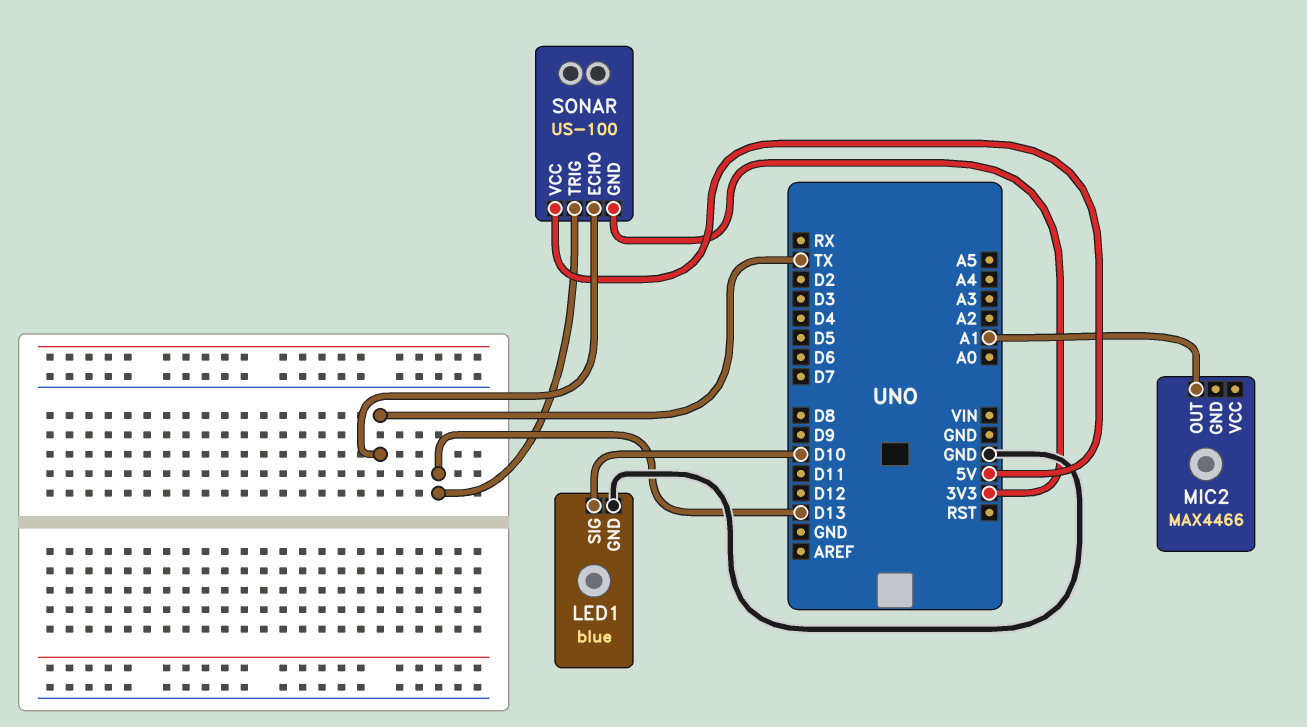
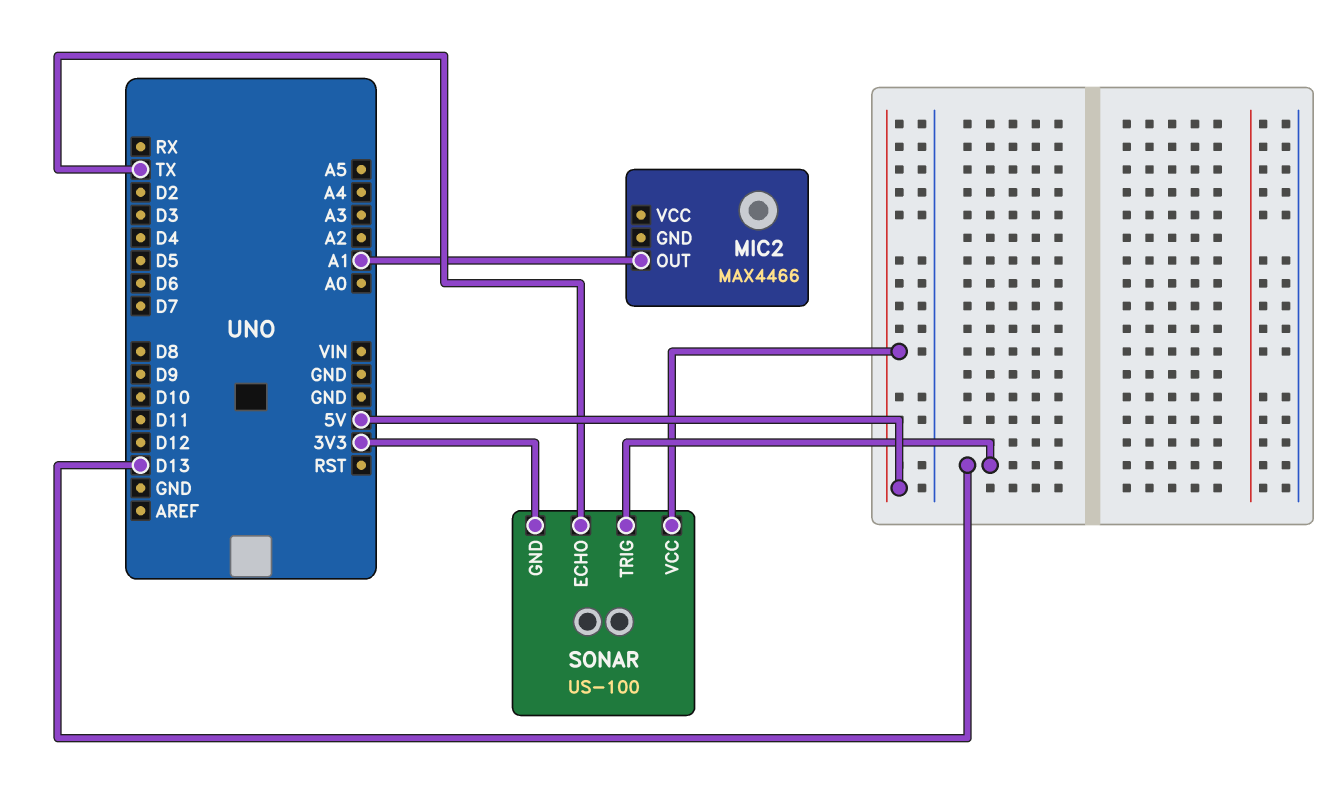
LED1: blue -> none
LED1 pin GND: GND -> none
LED1 pin SIG: D10 -> none

